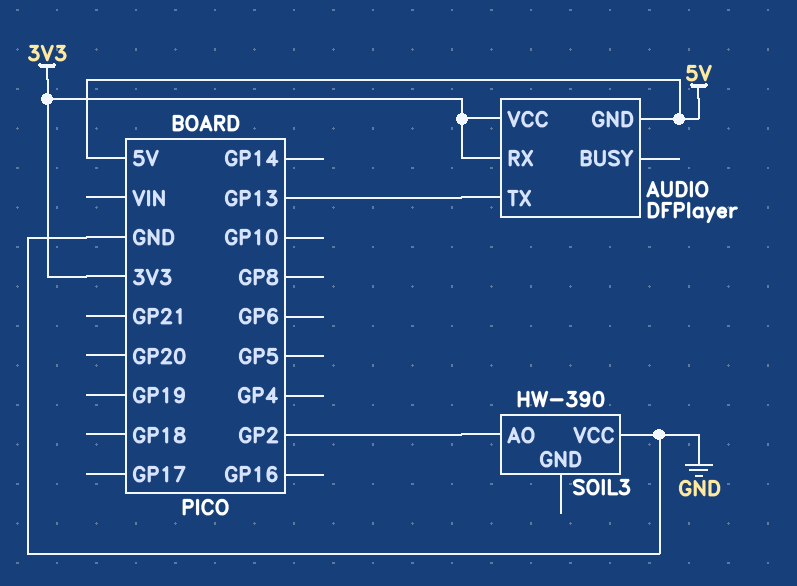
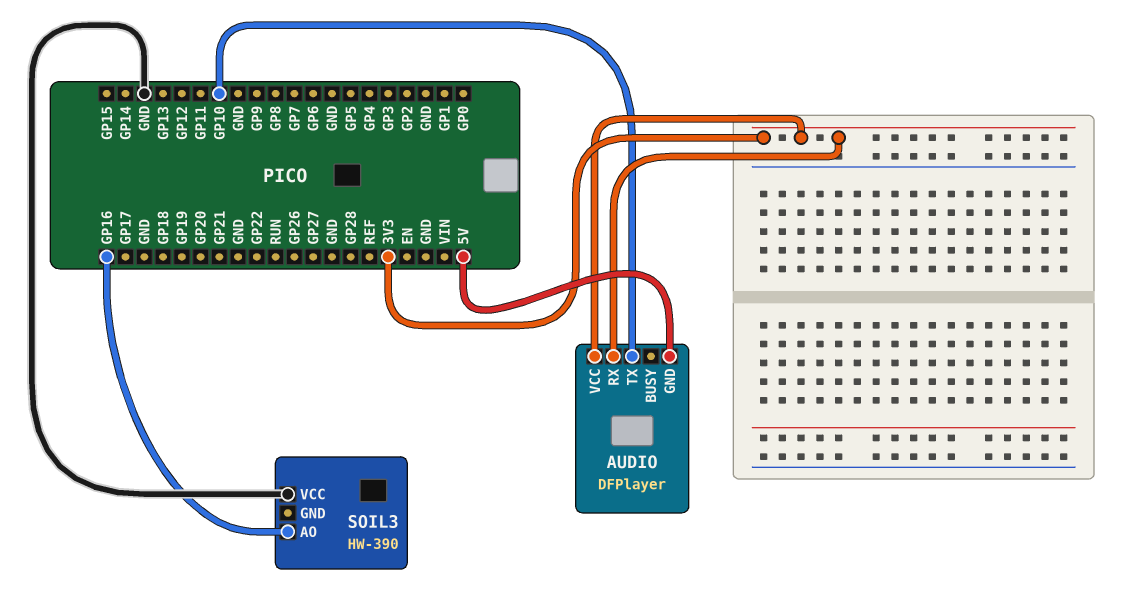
AUDIO pin TX: GP13 -> GP10
SOIL3 pin AO: GP2 -> GP16

